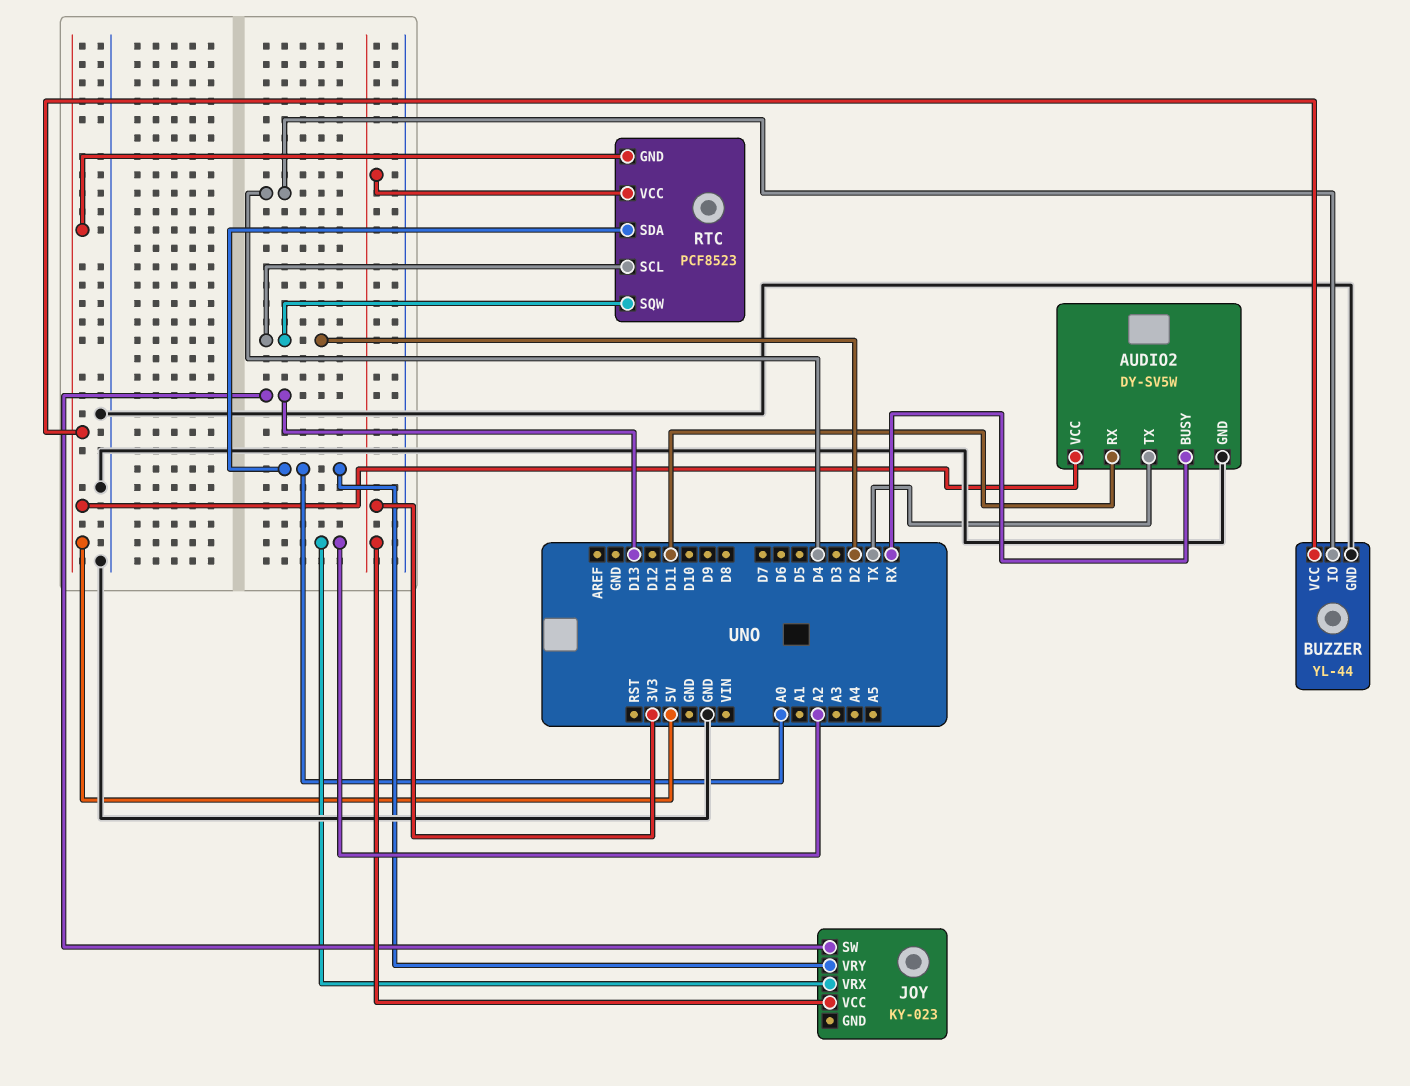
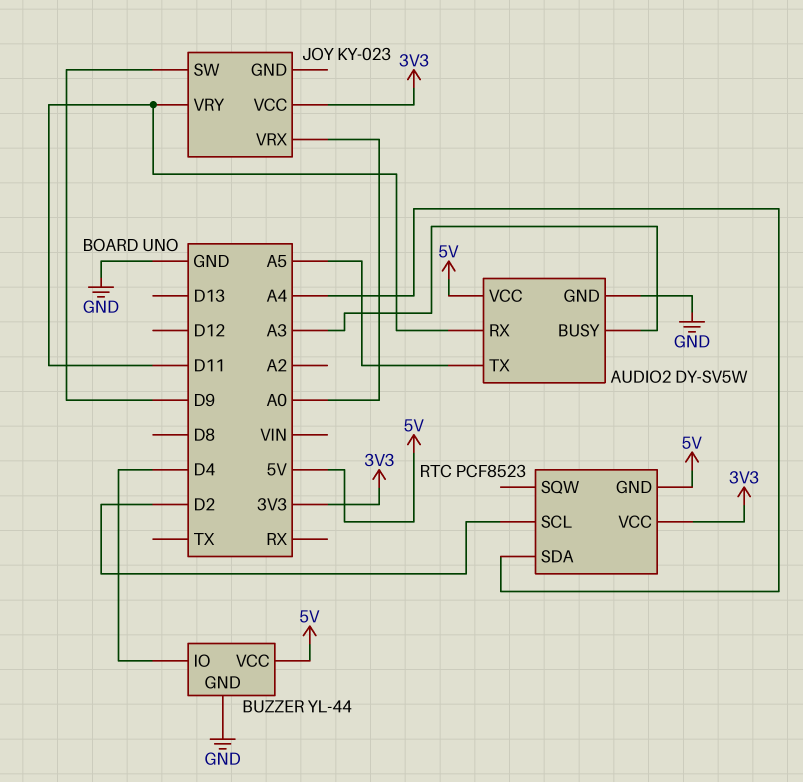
AUDIO2 pin BUSY: RX -> A3
AUDIO2 pin TX: TX -> A5
JOY pin SW: D13 -> D9
JOY pin VRX: A2 -> A0
JOY pin VRY: A0 -> D11
RTC pin SDA: A0 -> A4
RTC pin SQW: D2 -> none

